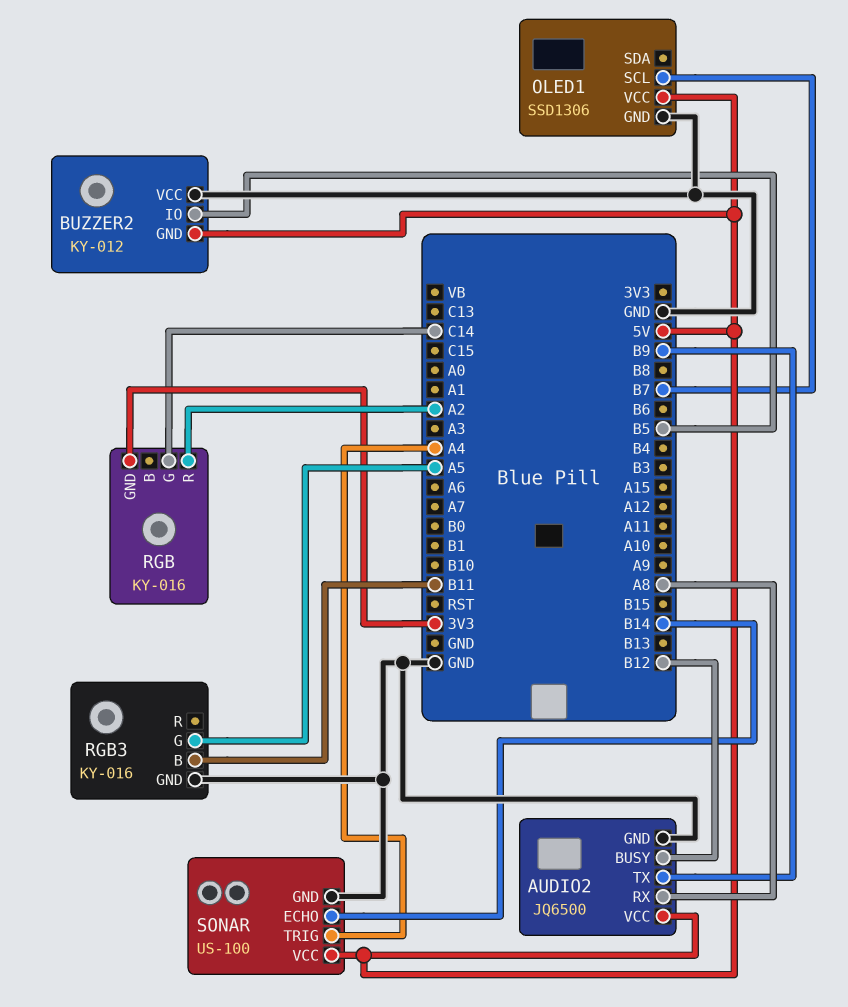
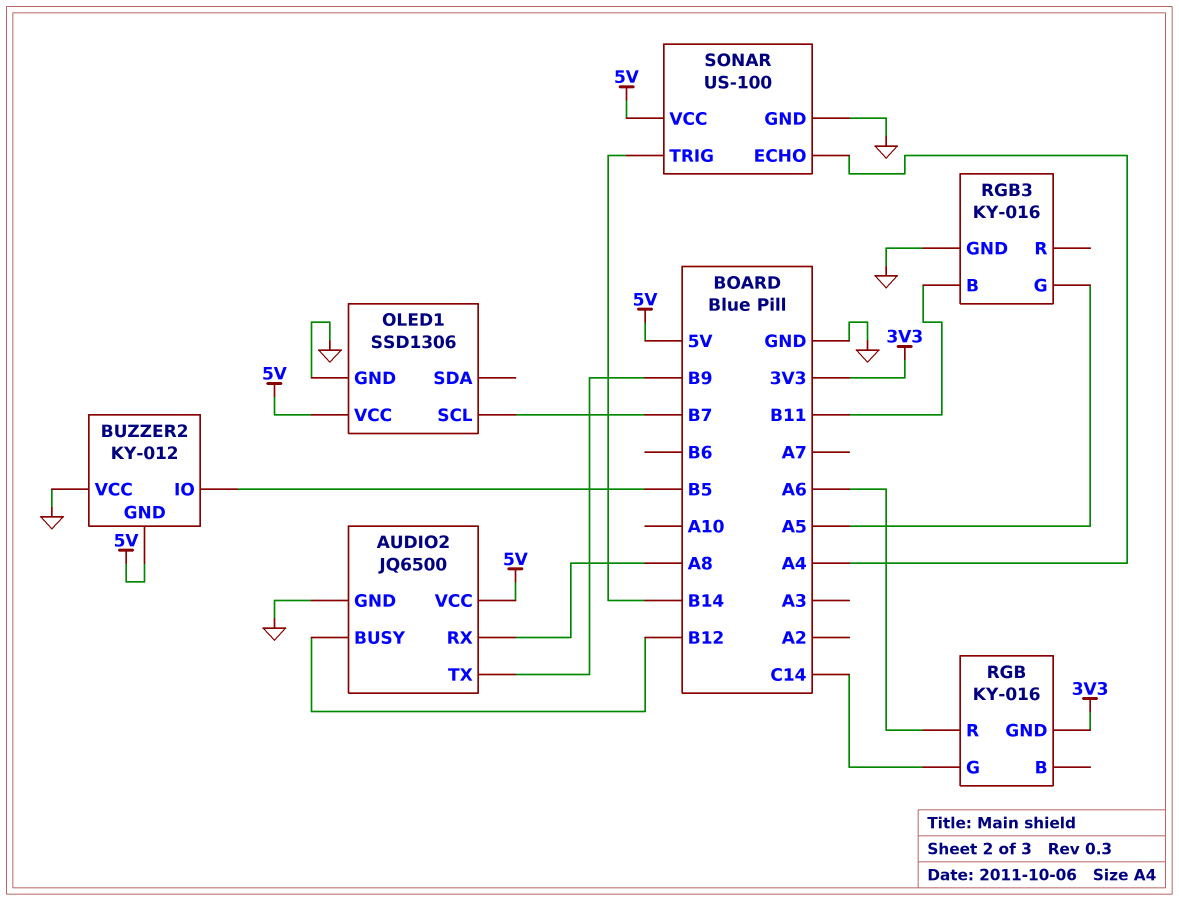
RGB pin R: A2 -> A6
SONAR pin ECHO: B14 -> A4
SONAR pin TRIG: A4 -> B14

